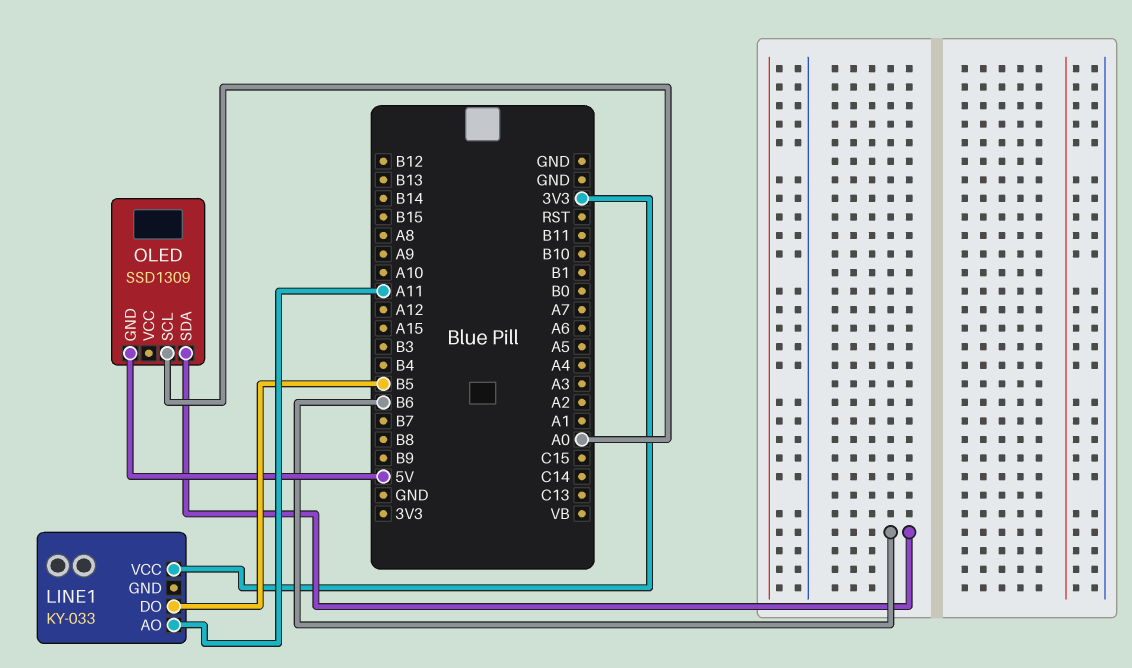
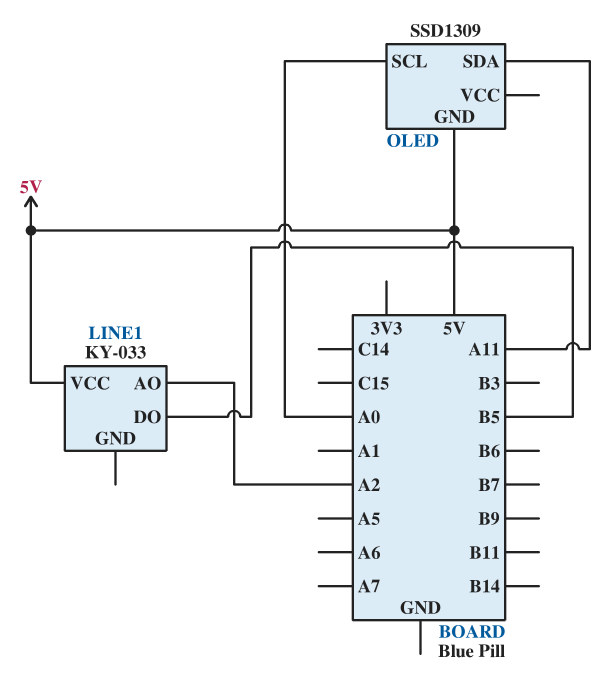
LINE1 pin AO: A11 -> A2
LINE1 pin VCC: 3V3 -> 5V
OLED pin SDA: B6 -> A11

